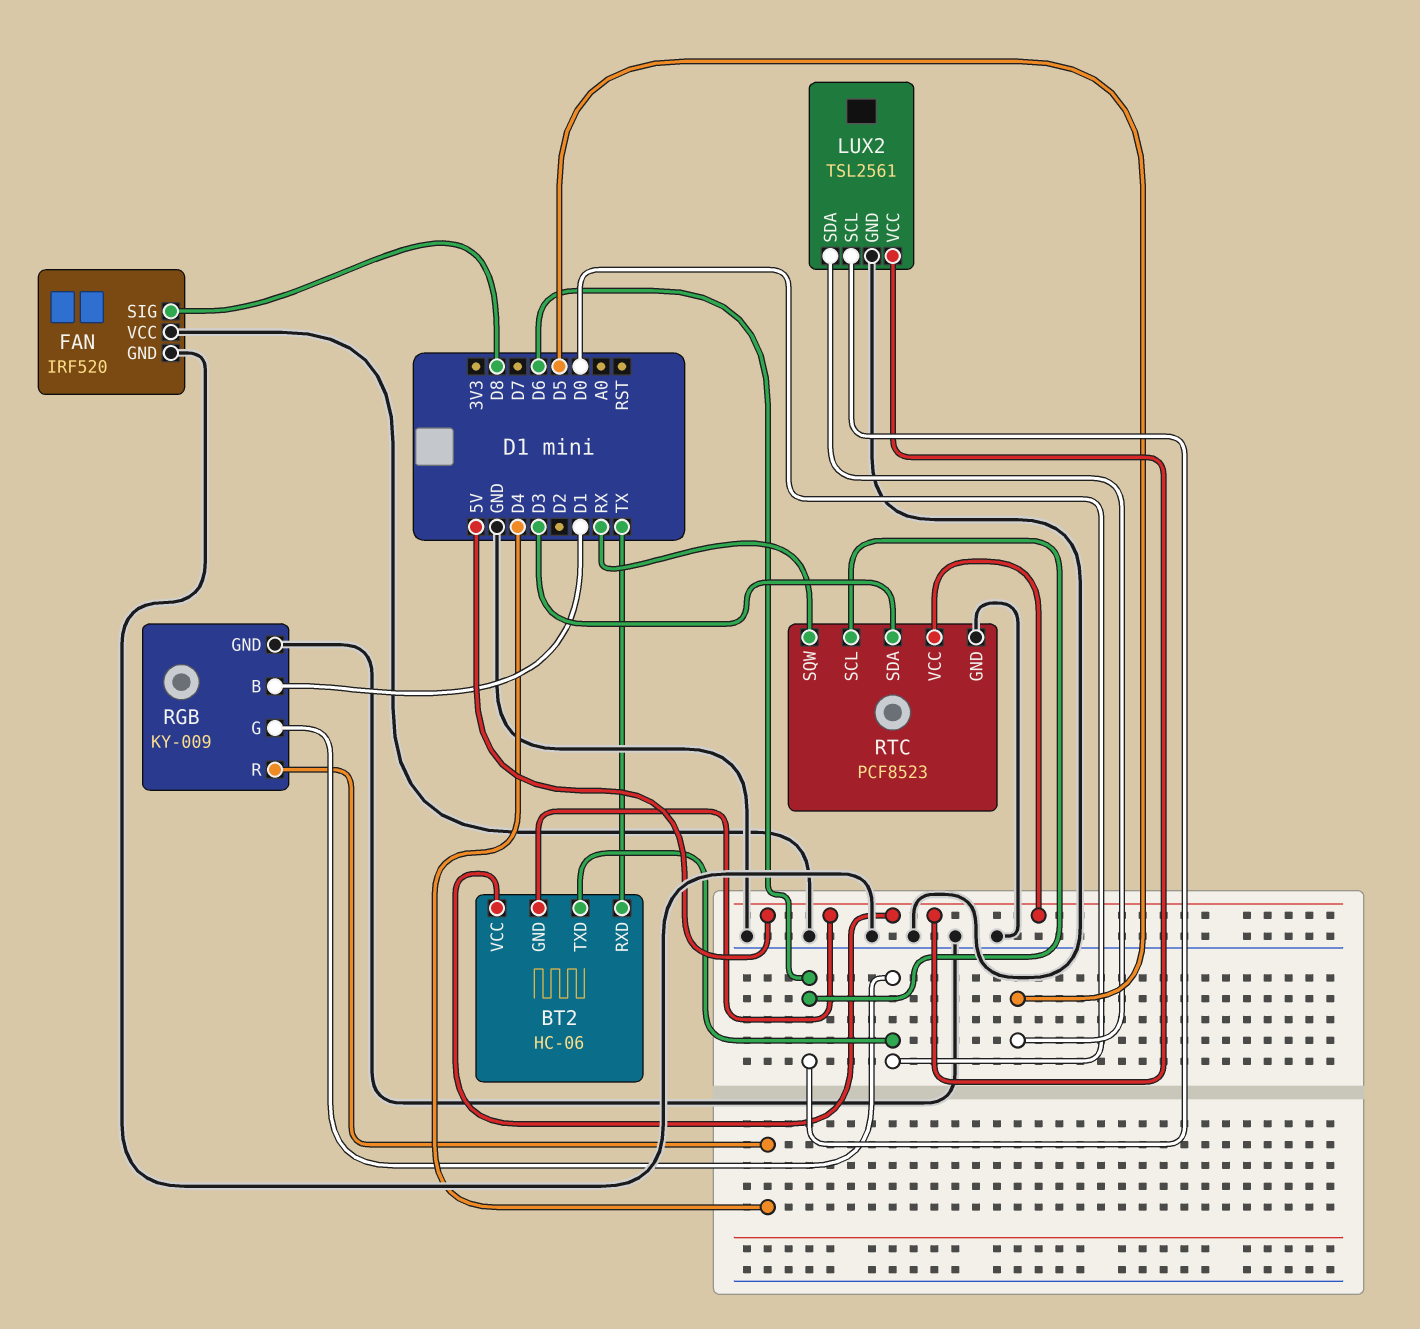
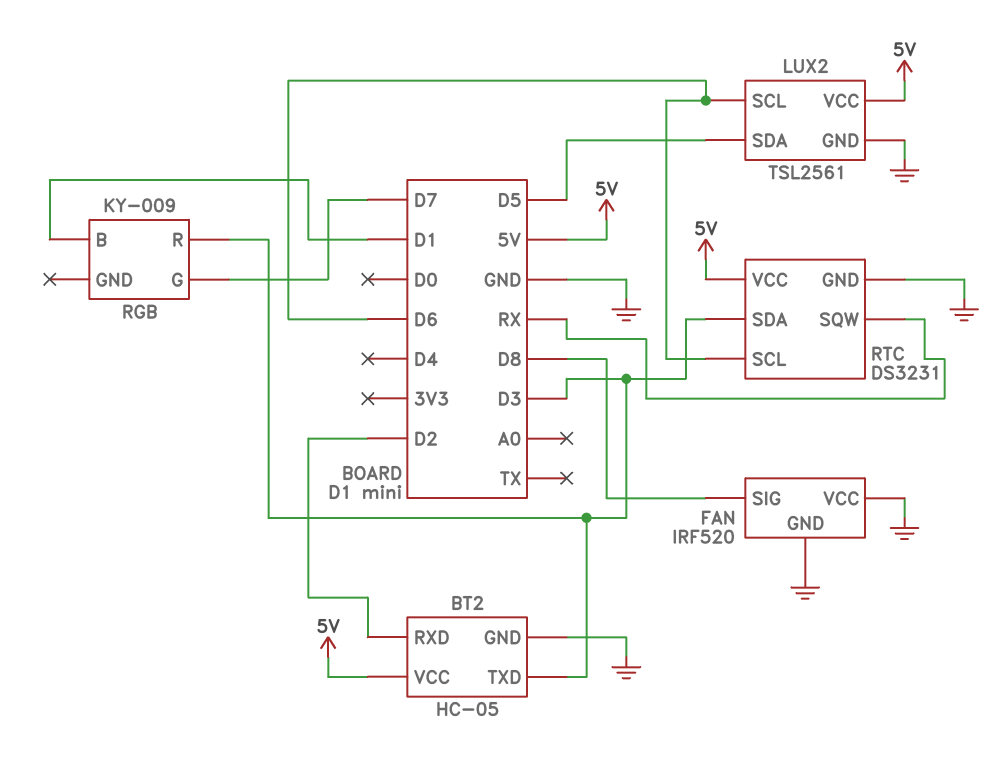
BT2: HC-06 -> HC-05
BT2 pin GND: 5V -> GND
BT2 pin RXD: TX -> D2
BT2 pin TXD: D0 -> D3
RGB pin G: D0 -> D7
RGB pin GND: GND -> none
RGB pin R: D4 -> D3
RTC: PCF8523 -> DS3231

